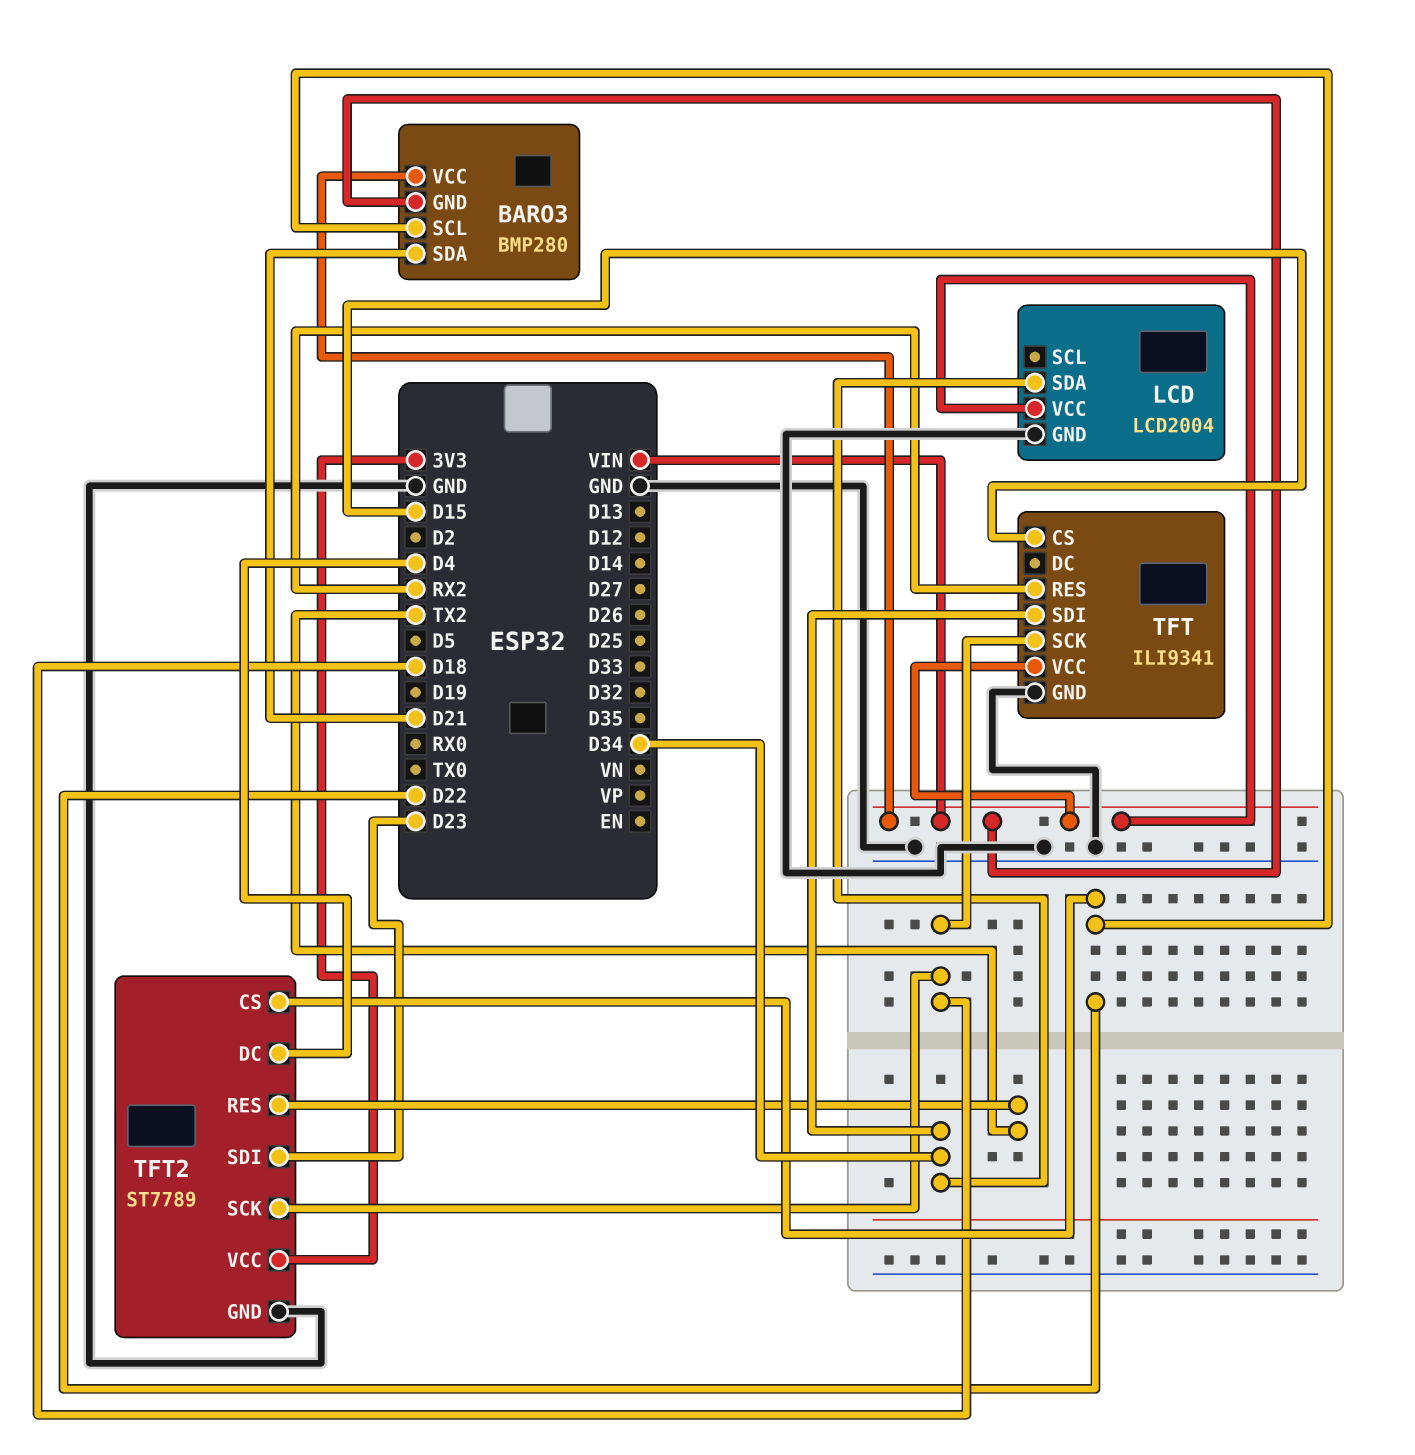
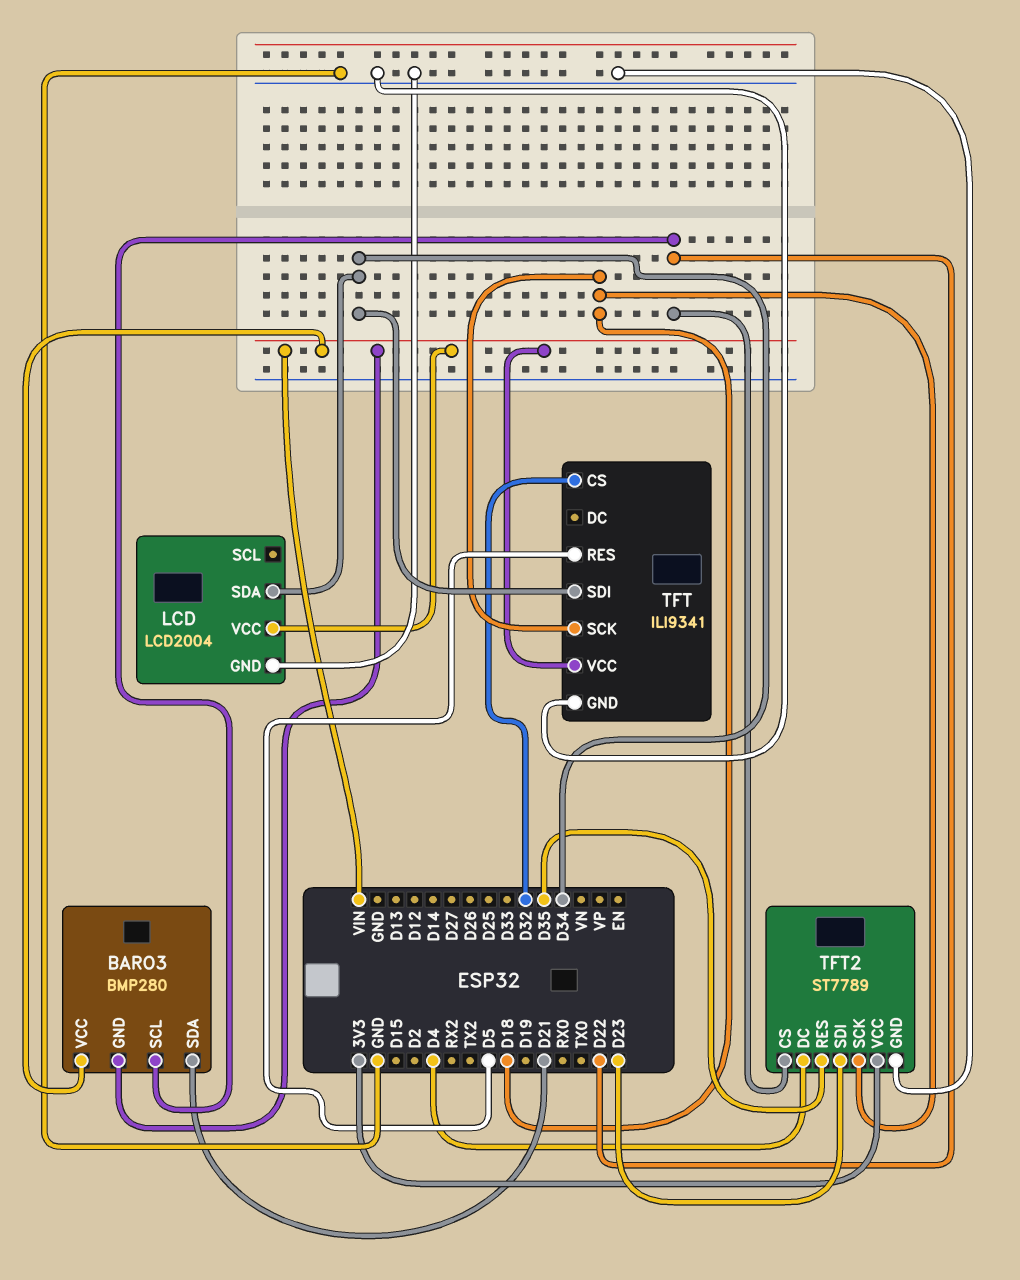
TFT pin CS: D15 -> D32
TFT pin RES: RX2 -> D5
TFT2 pin RES: TX2 -> D35

